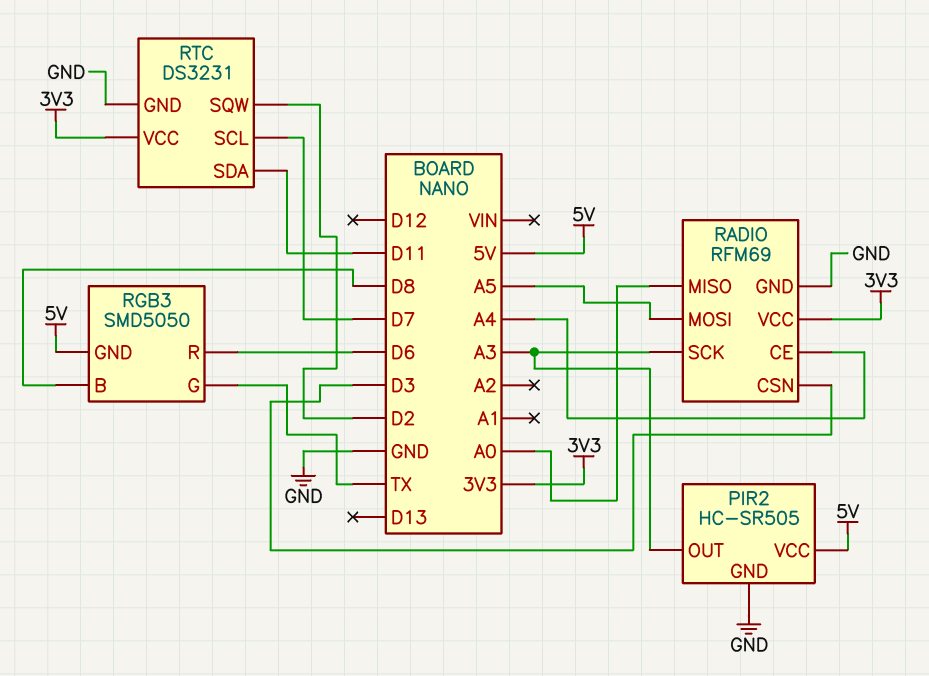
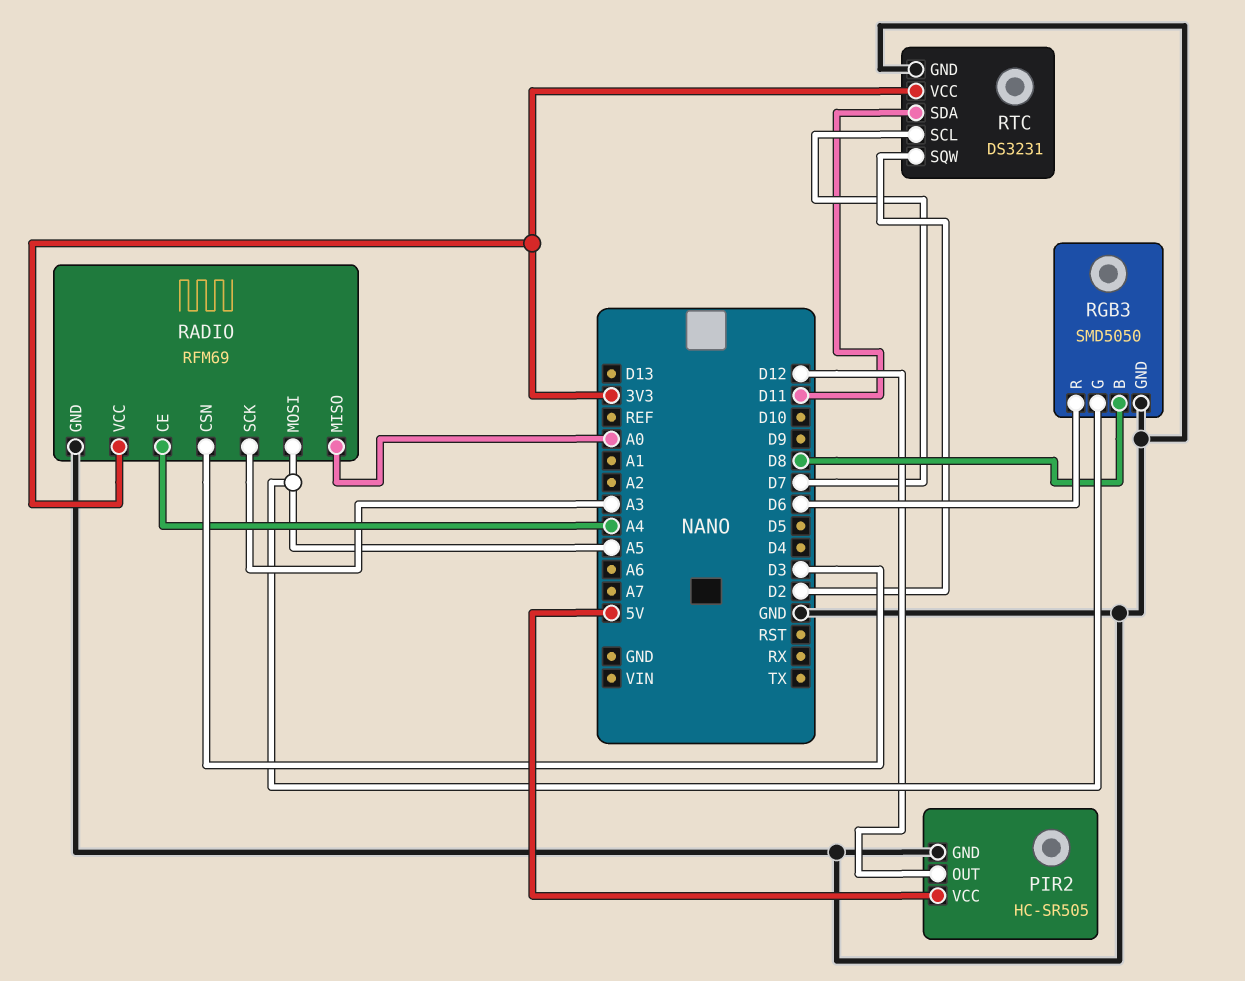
PIR2 pin OUT: A3 -> D12
RGB3 pin G: TX -> A5
RGB3 pin GND: 5V -> GND

